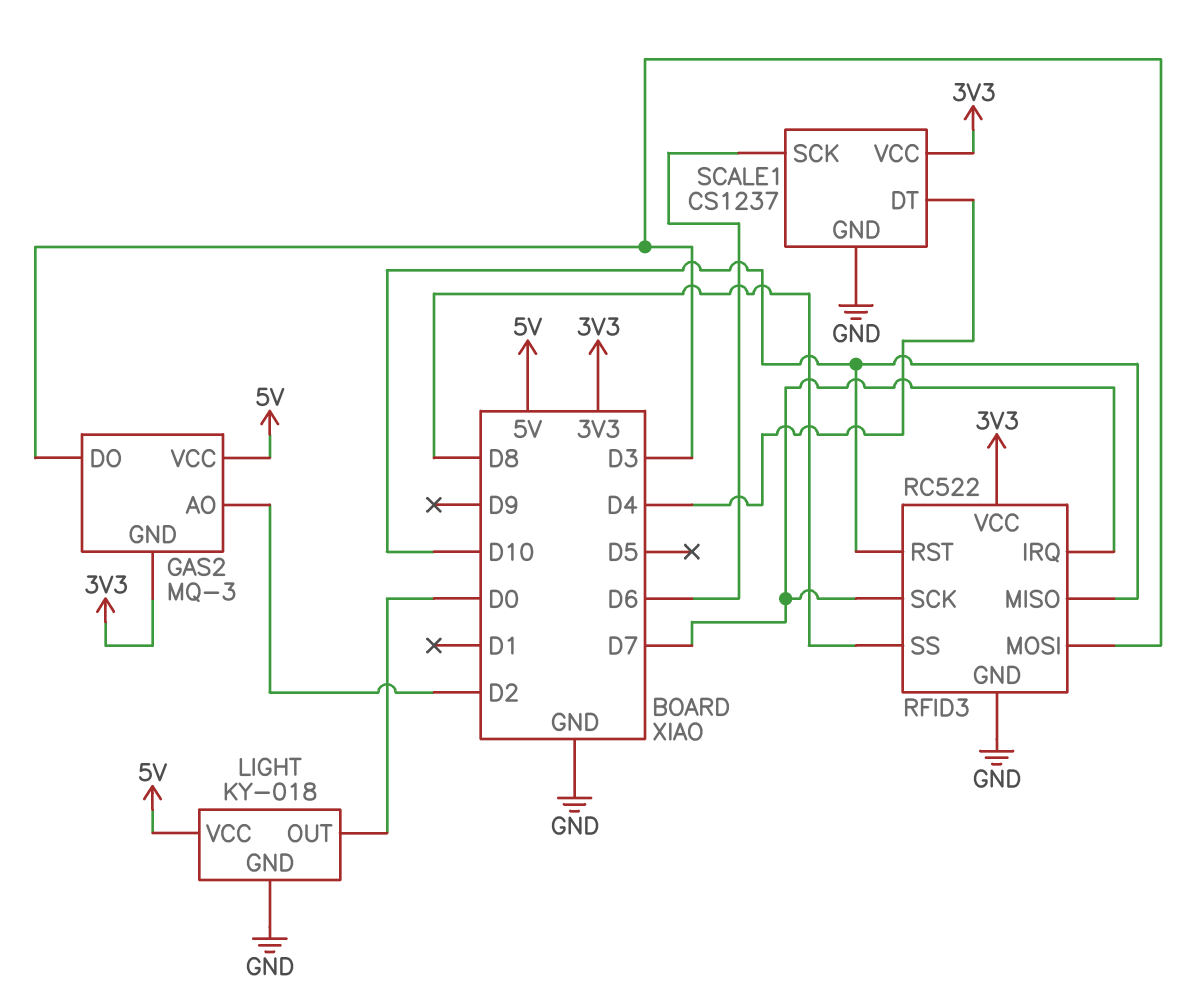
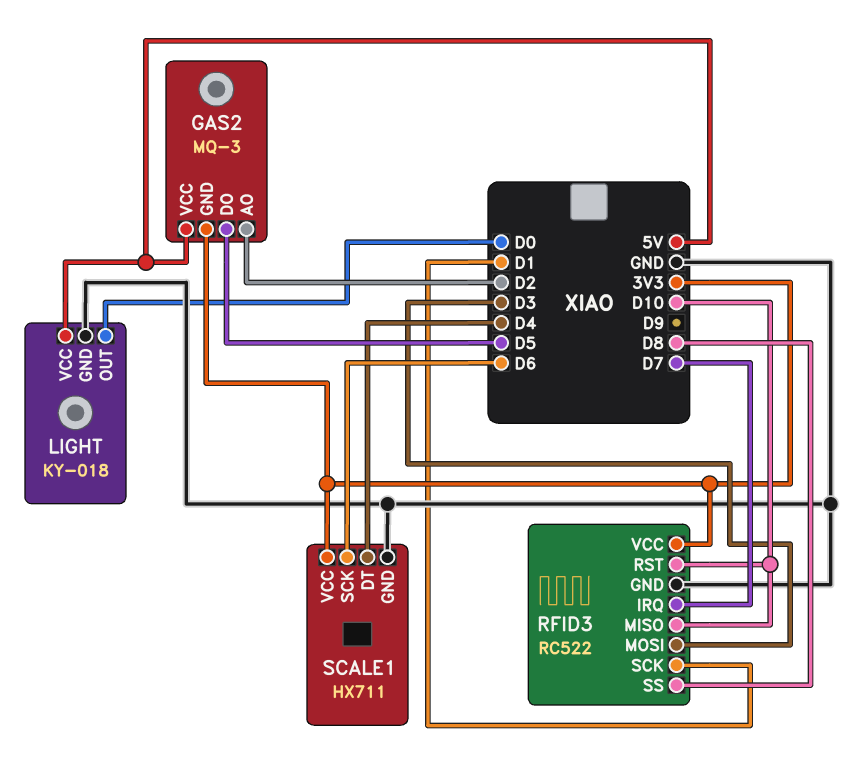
GAS2 pin DO: D3 -> D5
RFID3 pin SCK: D7 -> D1
SCALE1: CS1237 -> HX711

